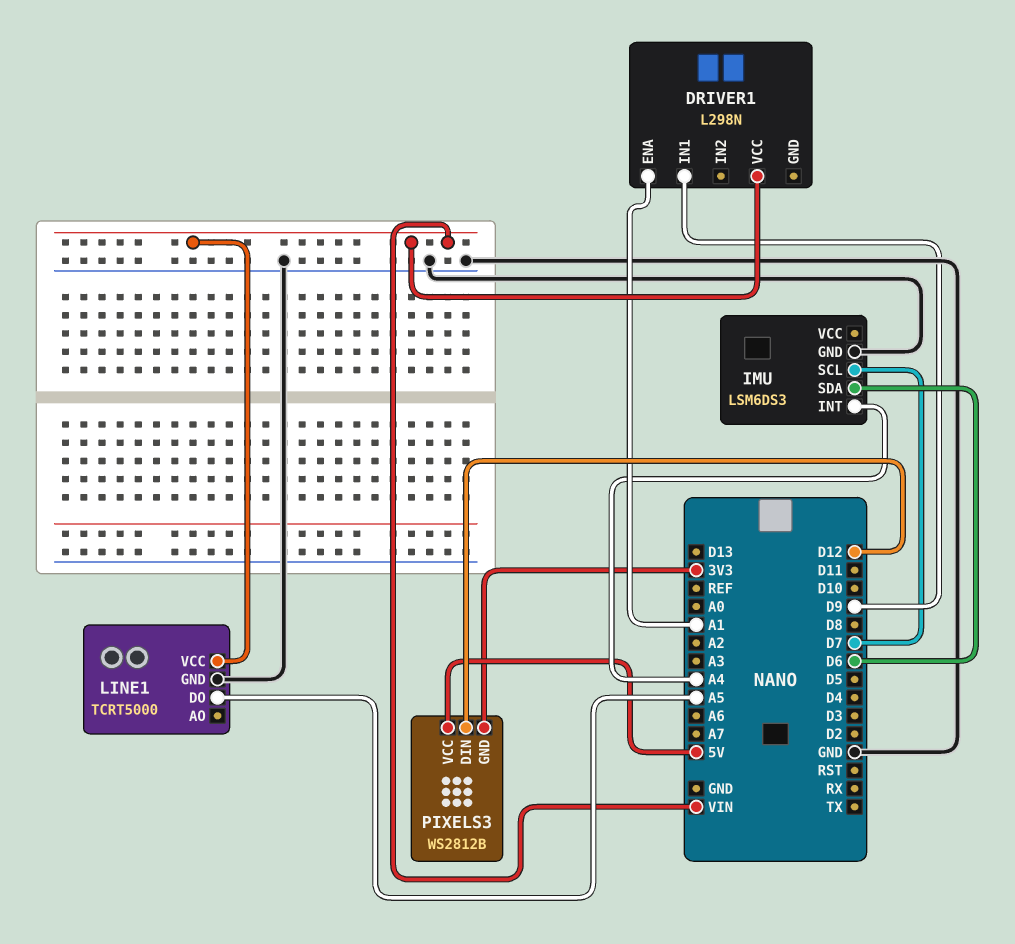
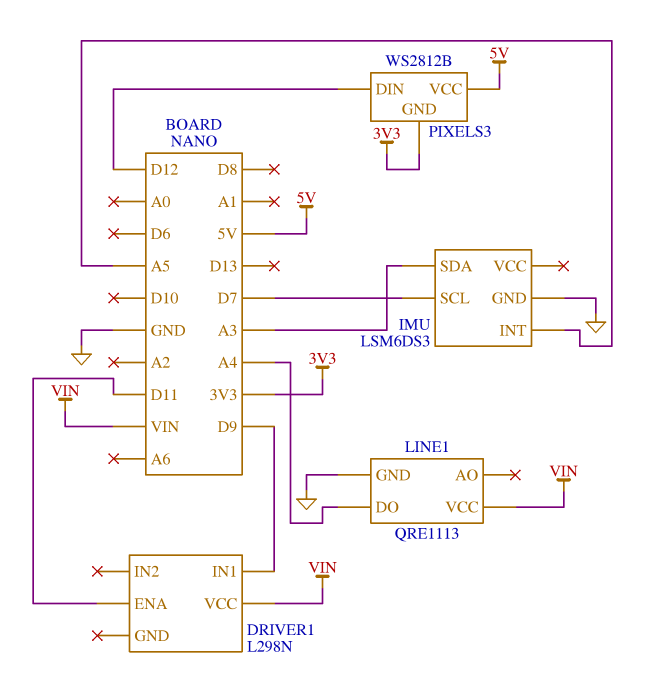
DRIVER1 pin ENA: A1 -> D11
IMU pin INT: A4 -> A5
IMU pin SDA: D6 -> A3
LINE1: TCRT5000 -> QRE1113
LINE1 pin DO: A5 -> A4

